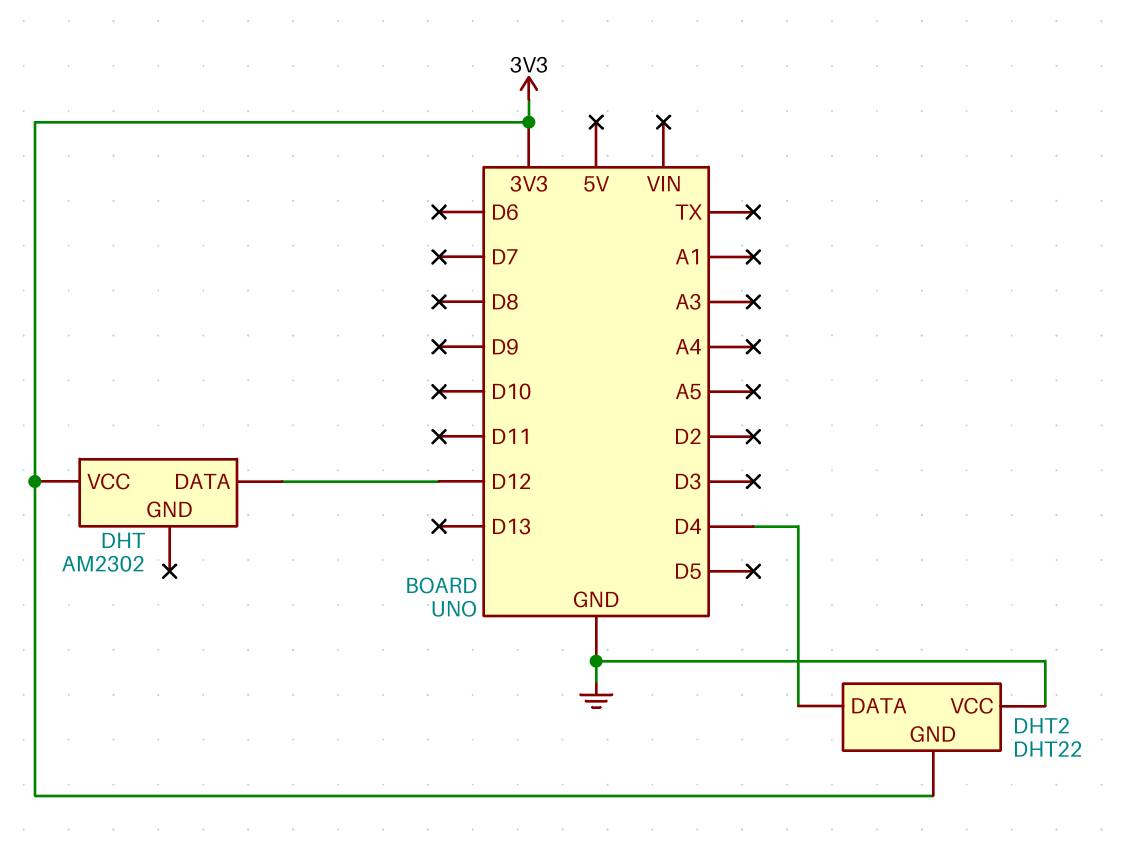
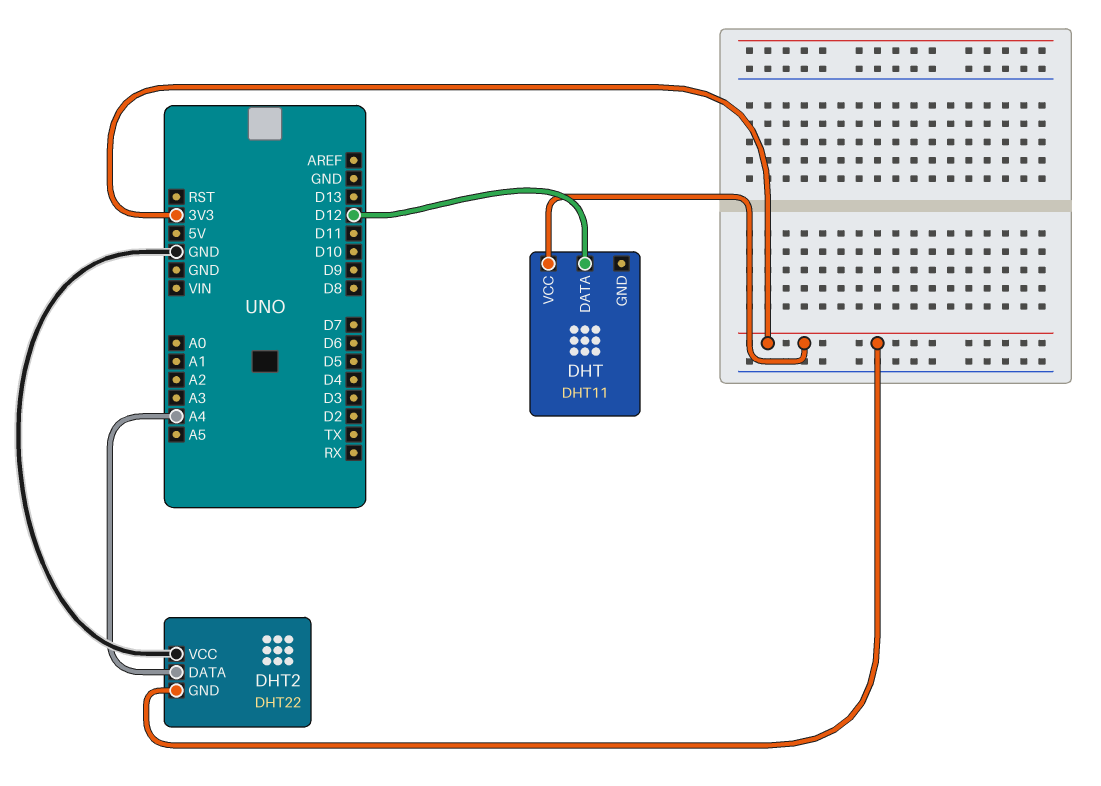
DHT: AM2302 -> DHT11
DHT2 pin DATA: D4 -> A4

